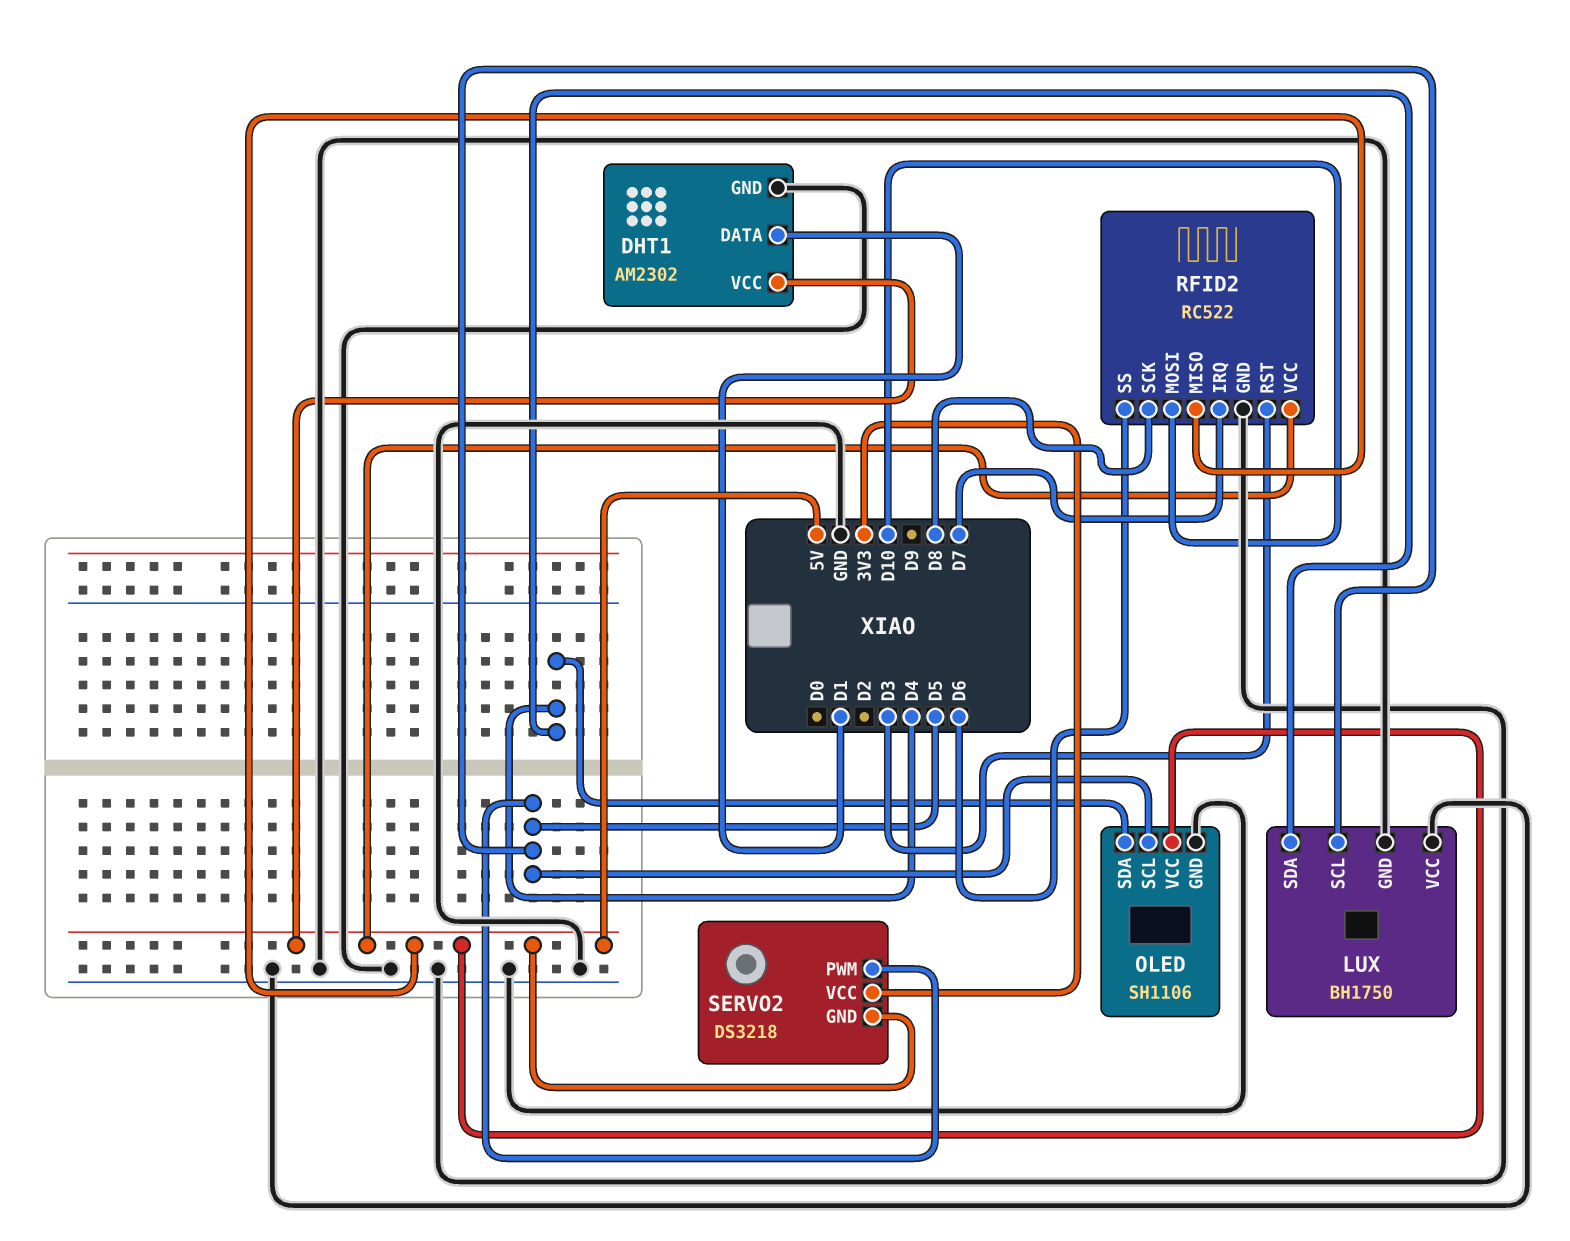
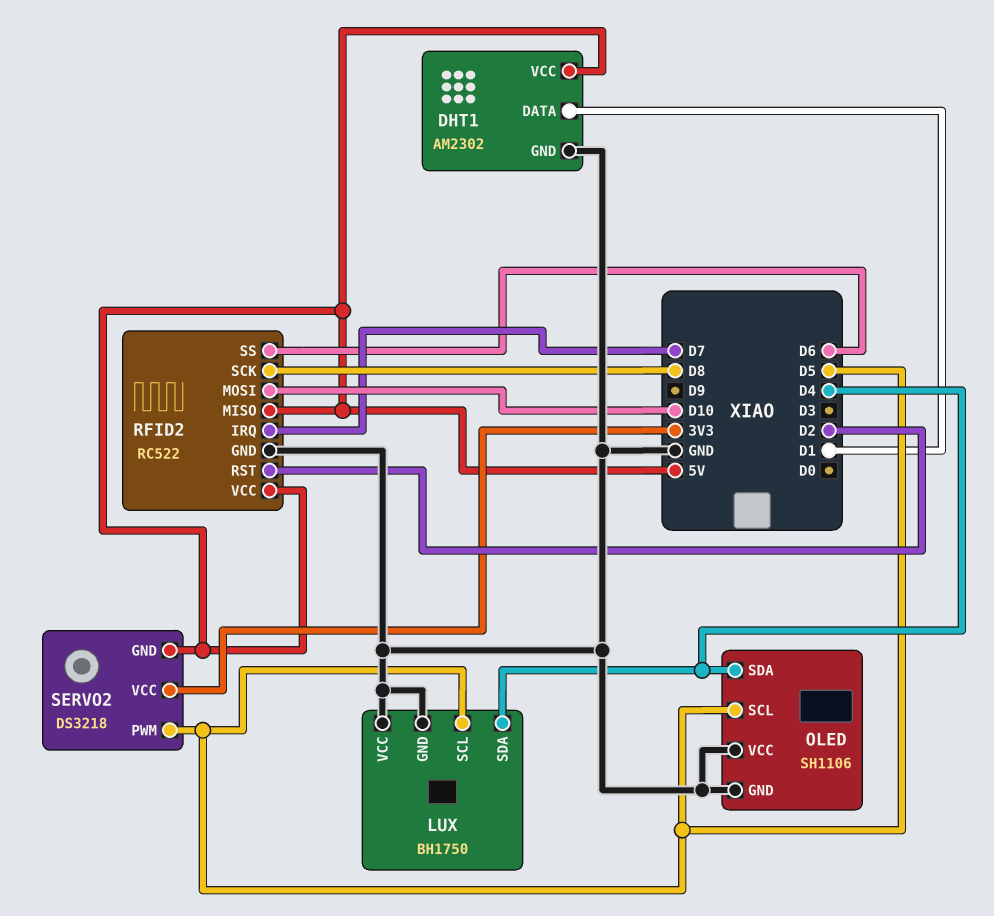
OLED pin VCC: 5V -> GND
RFID2 pin RST: D3 -> D2

